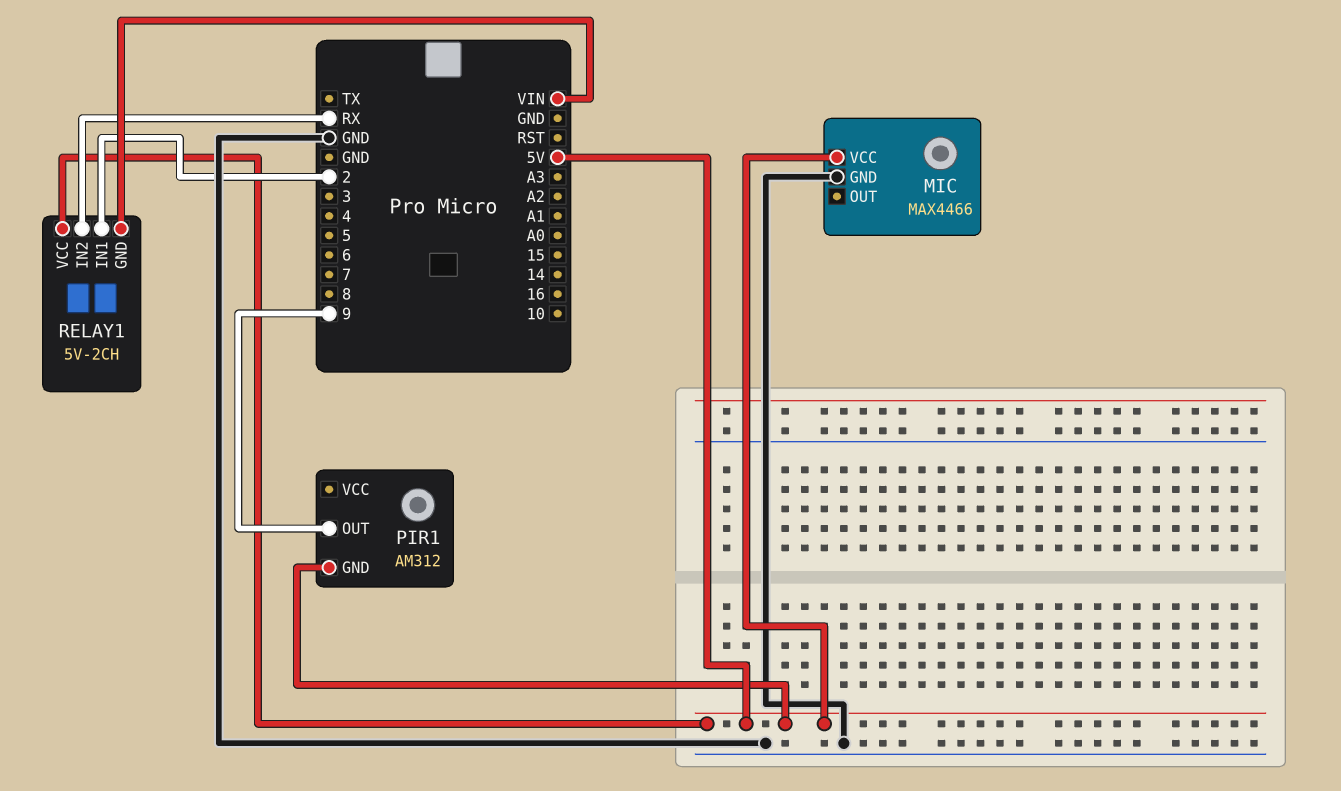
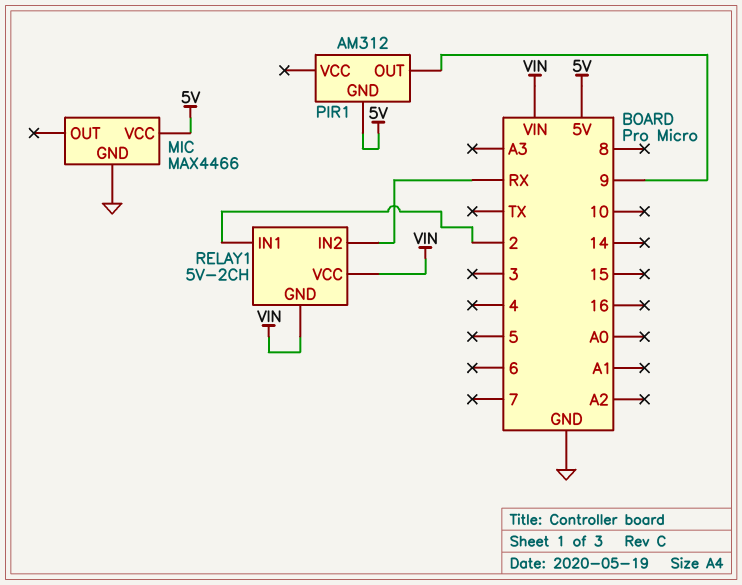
RELAY1 pin VCC: 5V -> VIN

